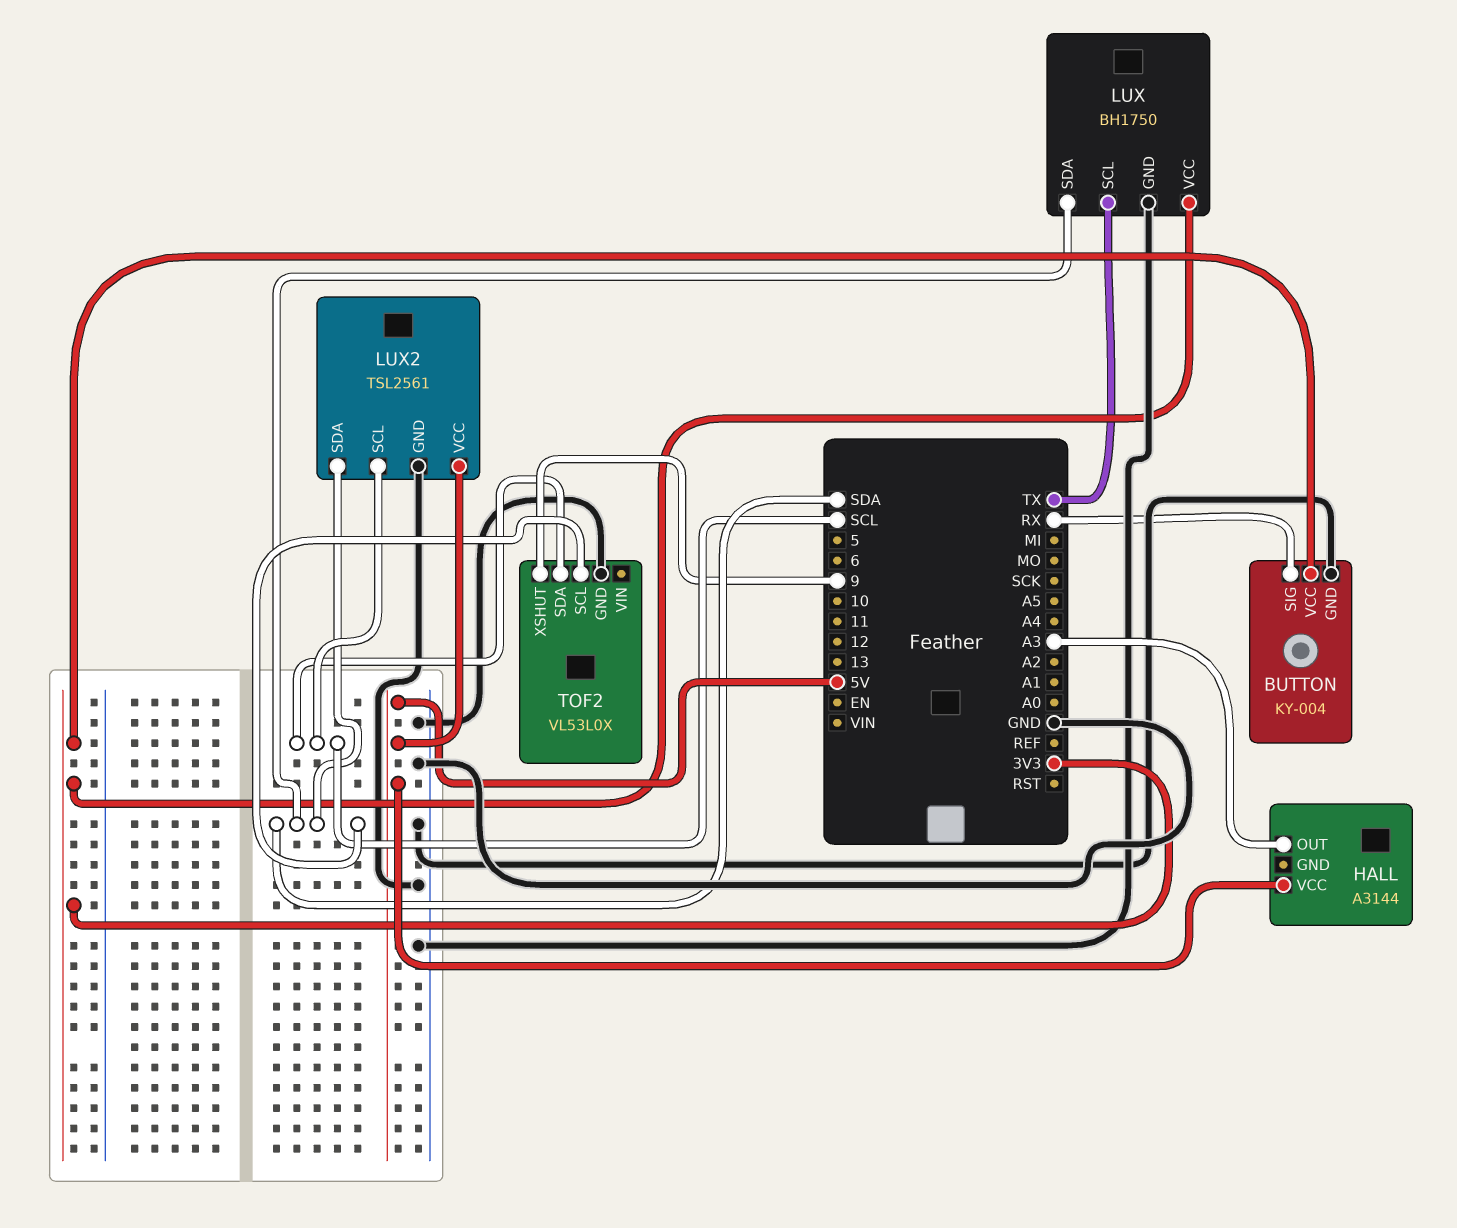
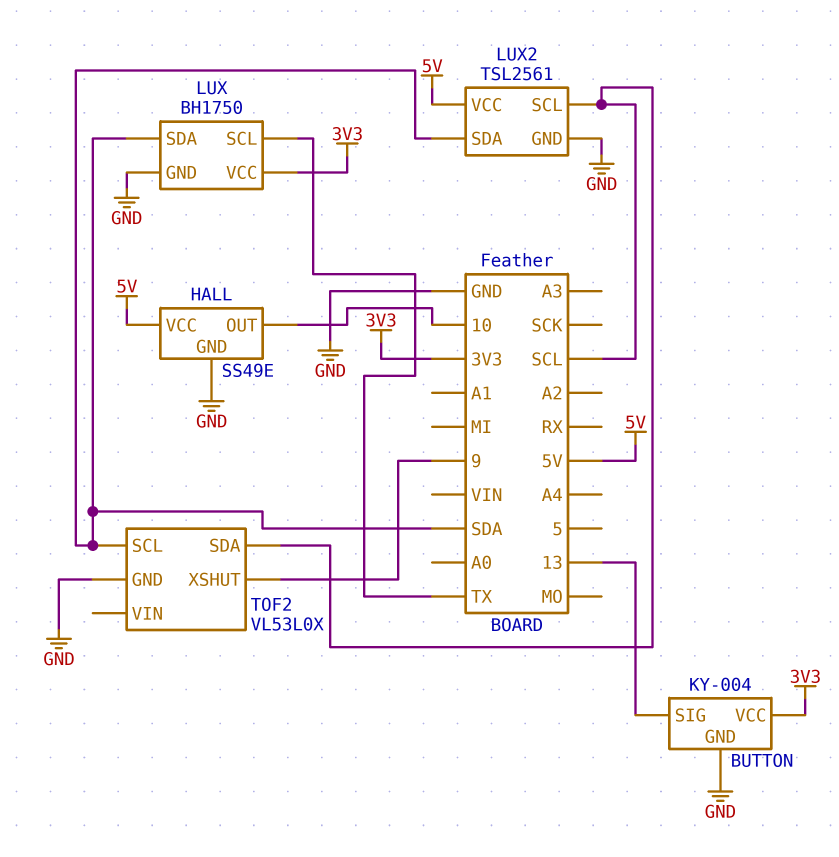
BUTTON pin SIG: RX -> 13
HALL: A3144 -> SS49E
HALL pin GND: none -> GND
HALL pin OUT: A3 -> 10

